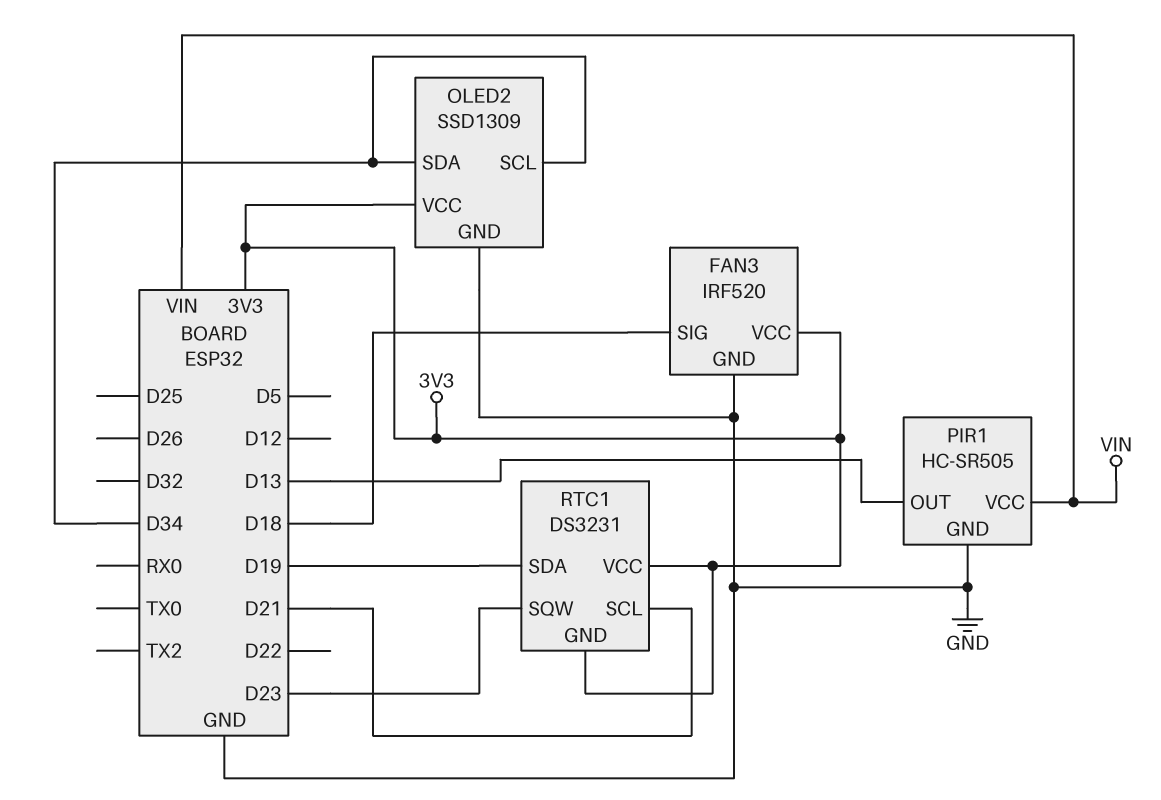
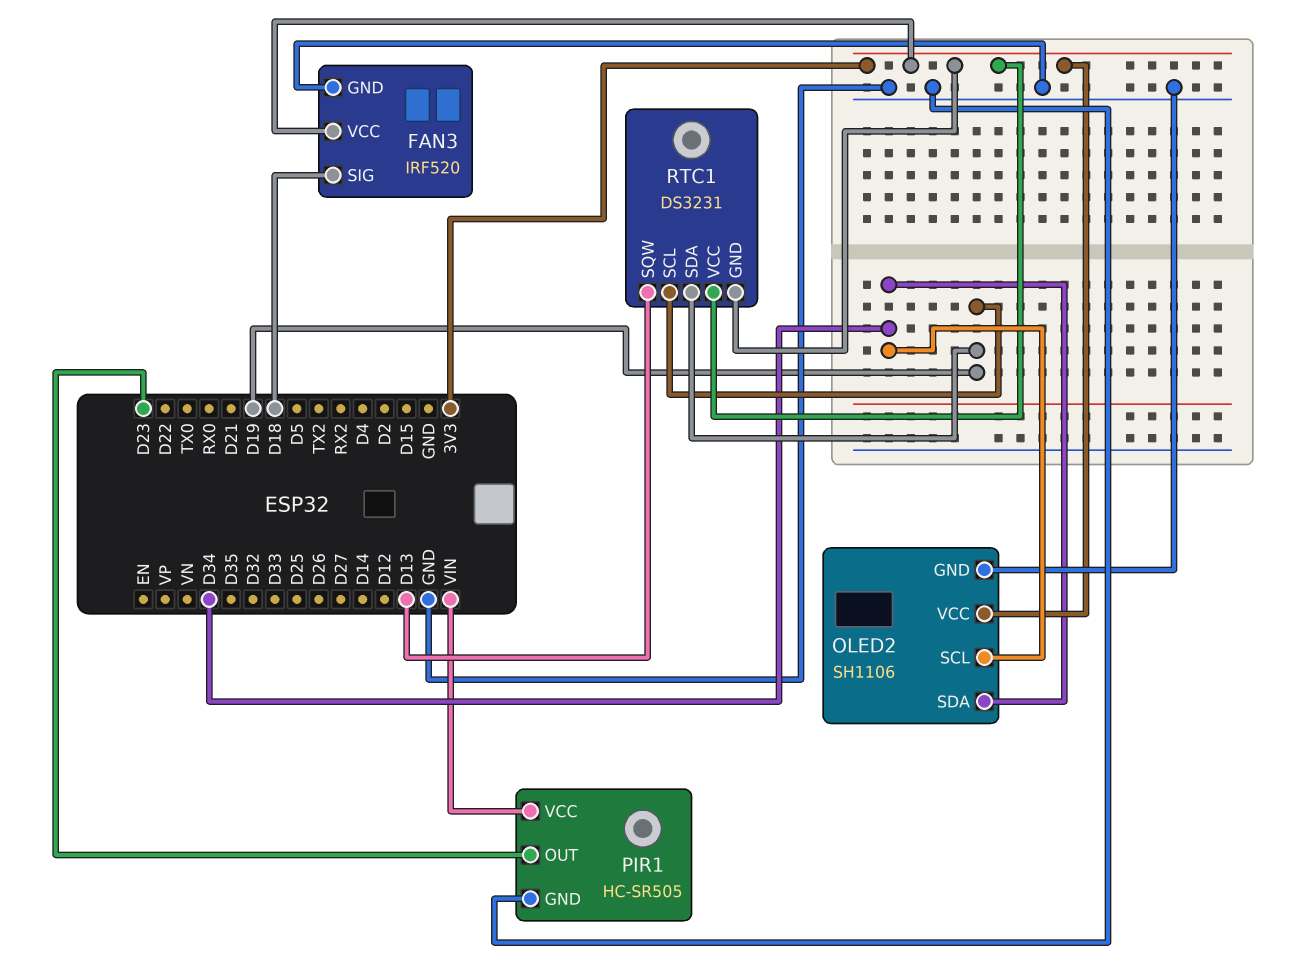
OLED2: SSD1309 -> SH1106
PIR1 pin OUT: D13 -> D23
RTC1 pin SCL: D21 -> D19
RTC1 pin SQW: D23 -> D13

